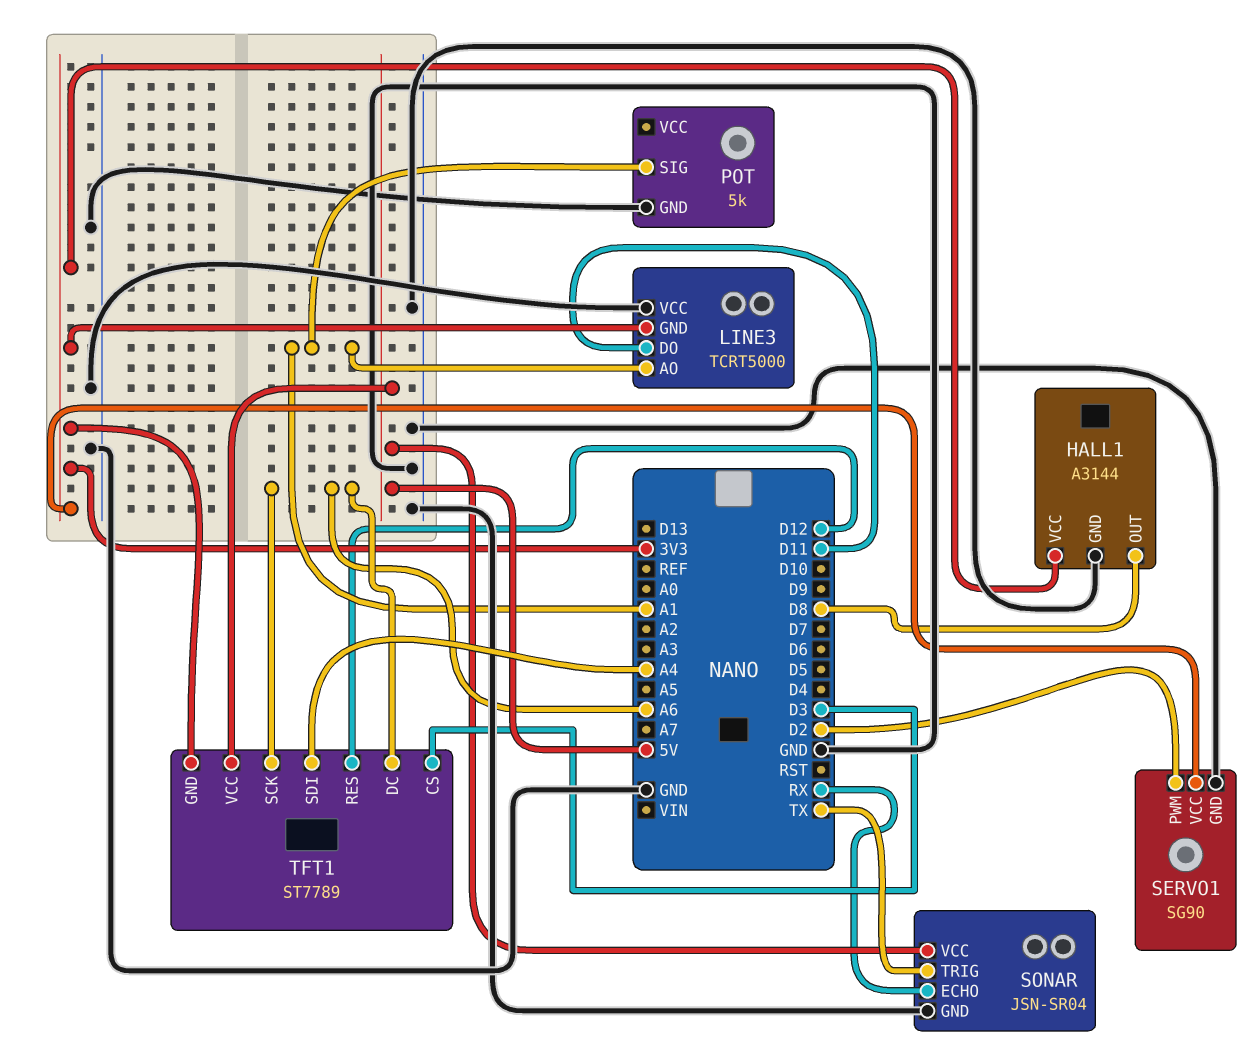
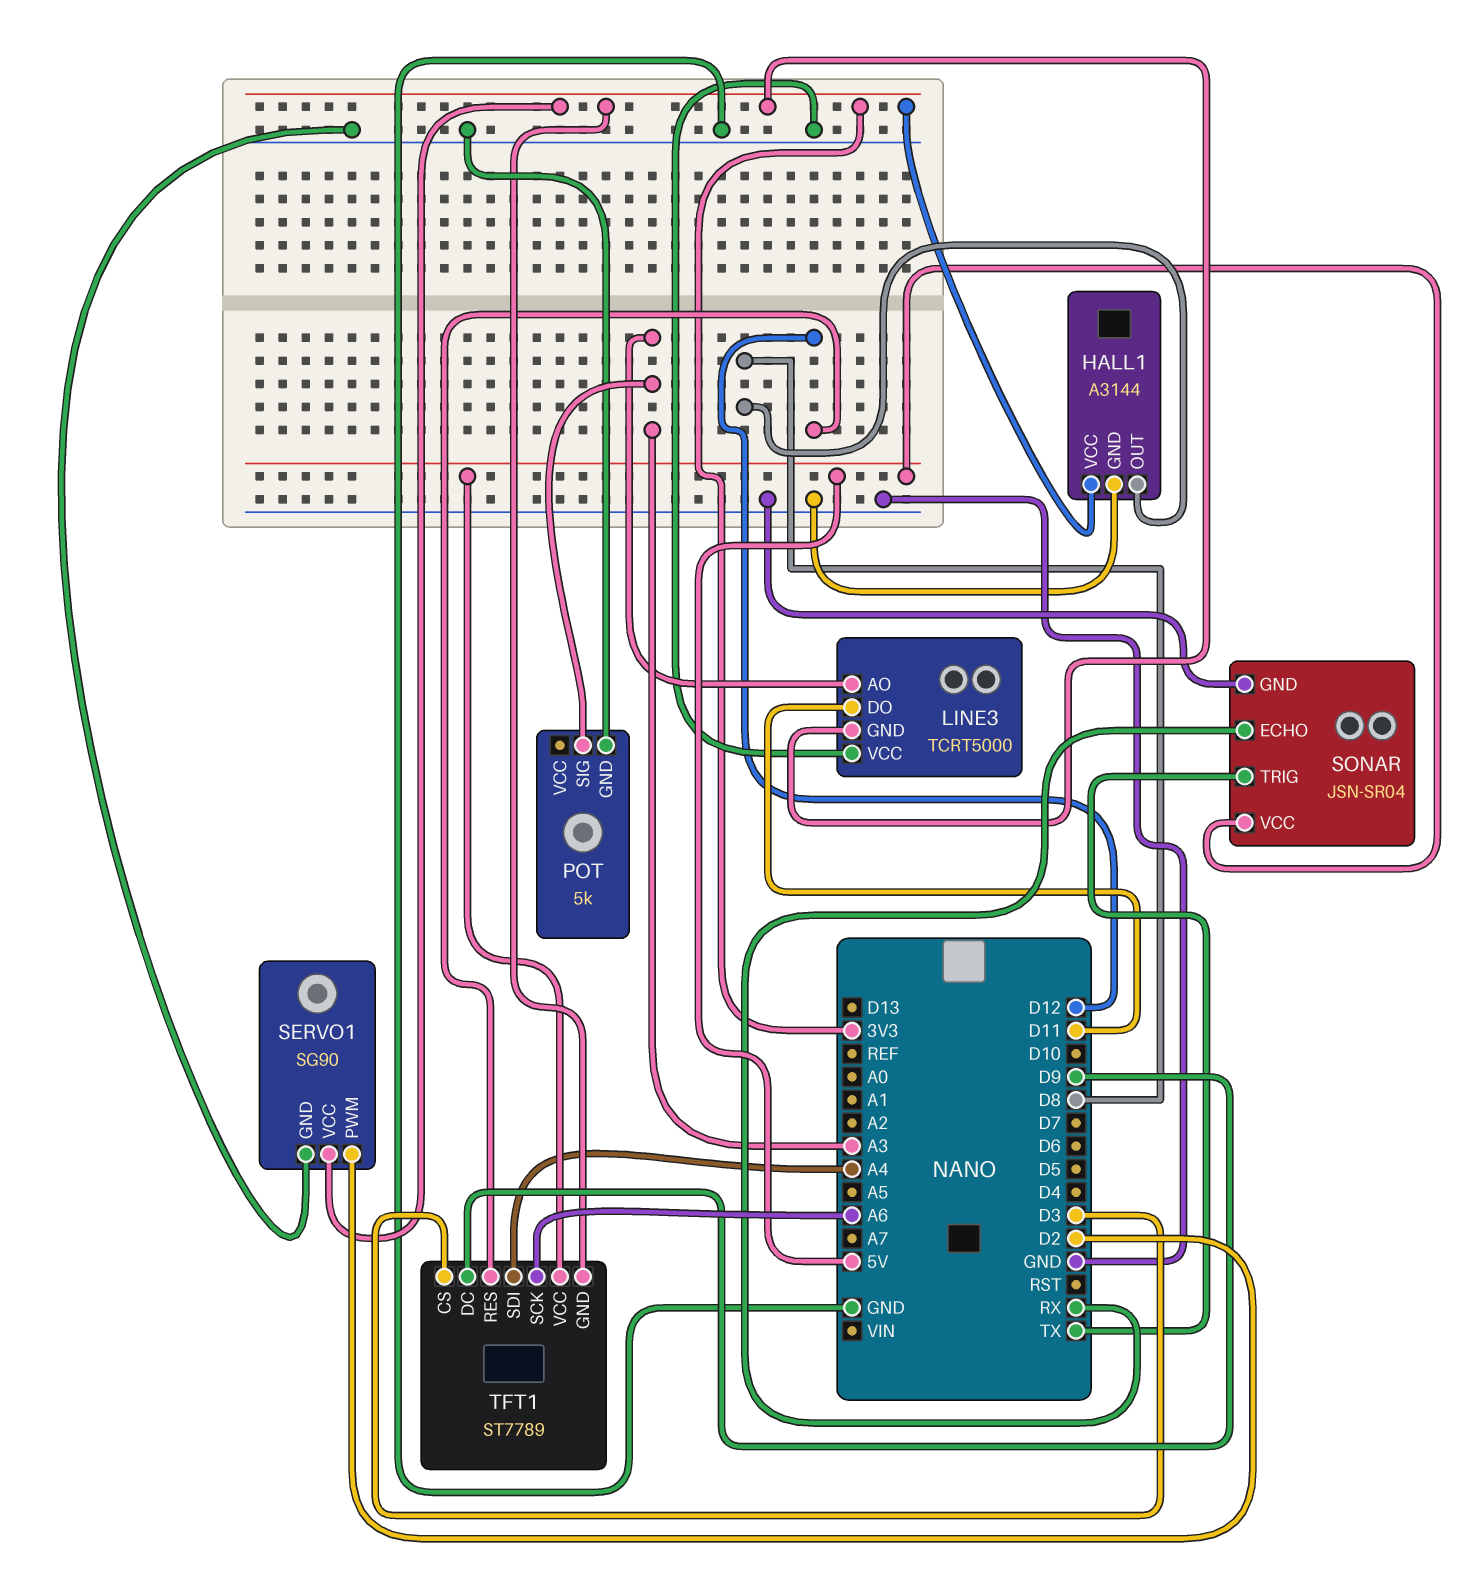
LINE3 pin AO: A1 -> A3
POT pin SIG: A1 -> A3
TFT1 pin DC: A6 -> D9

